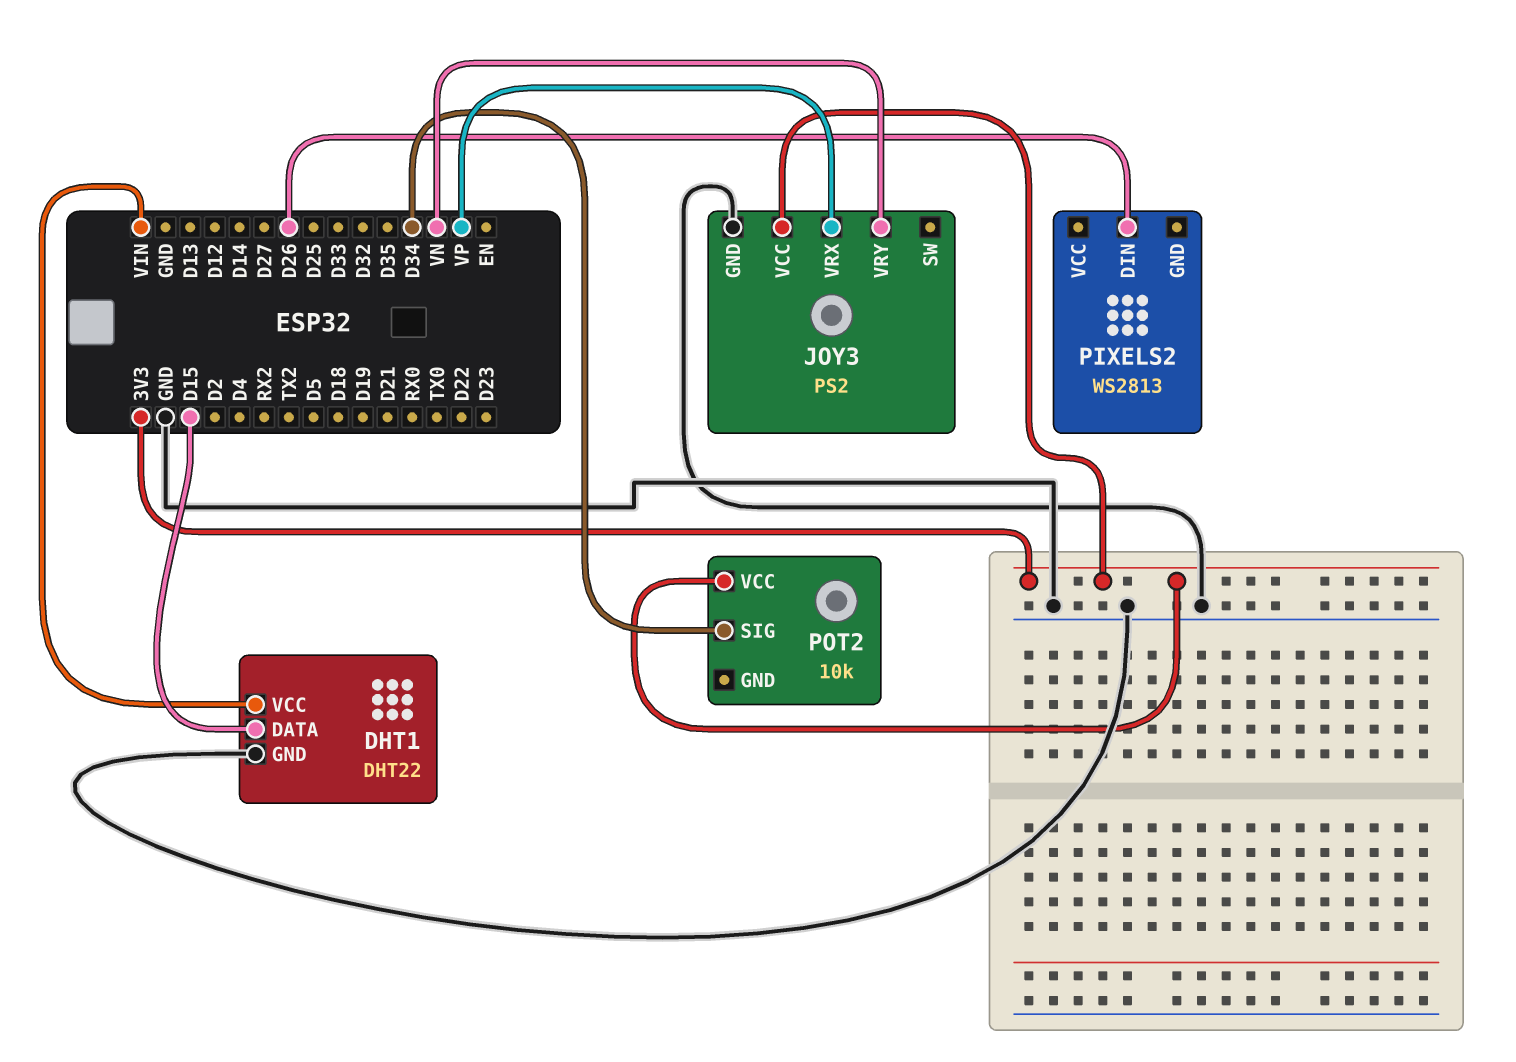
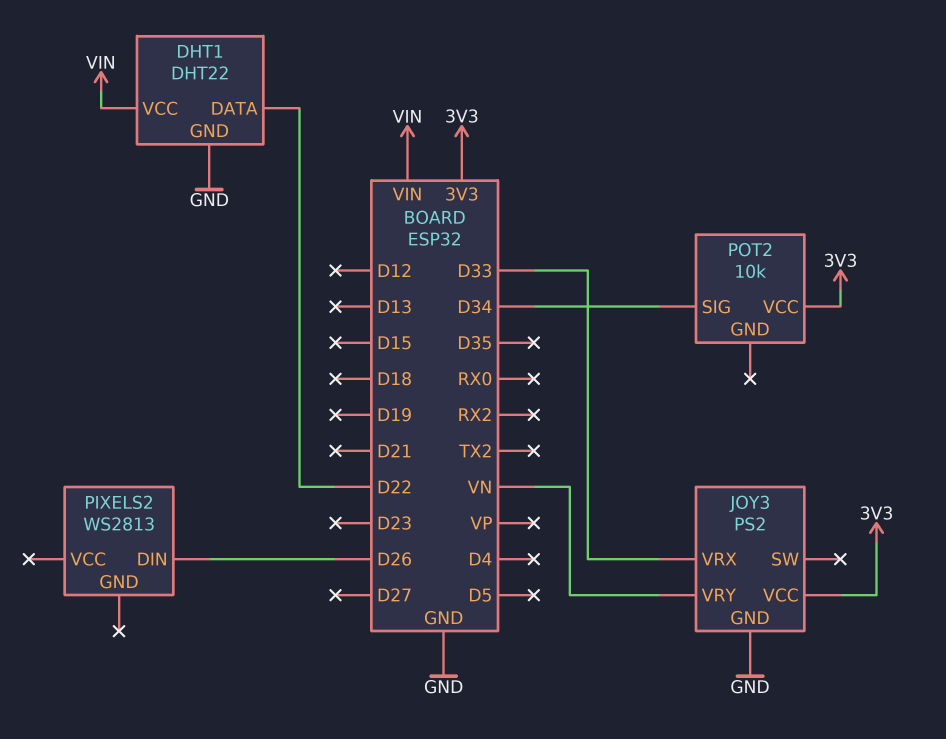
DHT1 pin DATA: D15 -> D22
JOY3 pin VRX: VP -> D33

